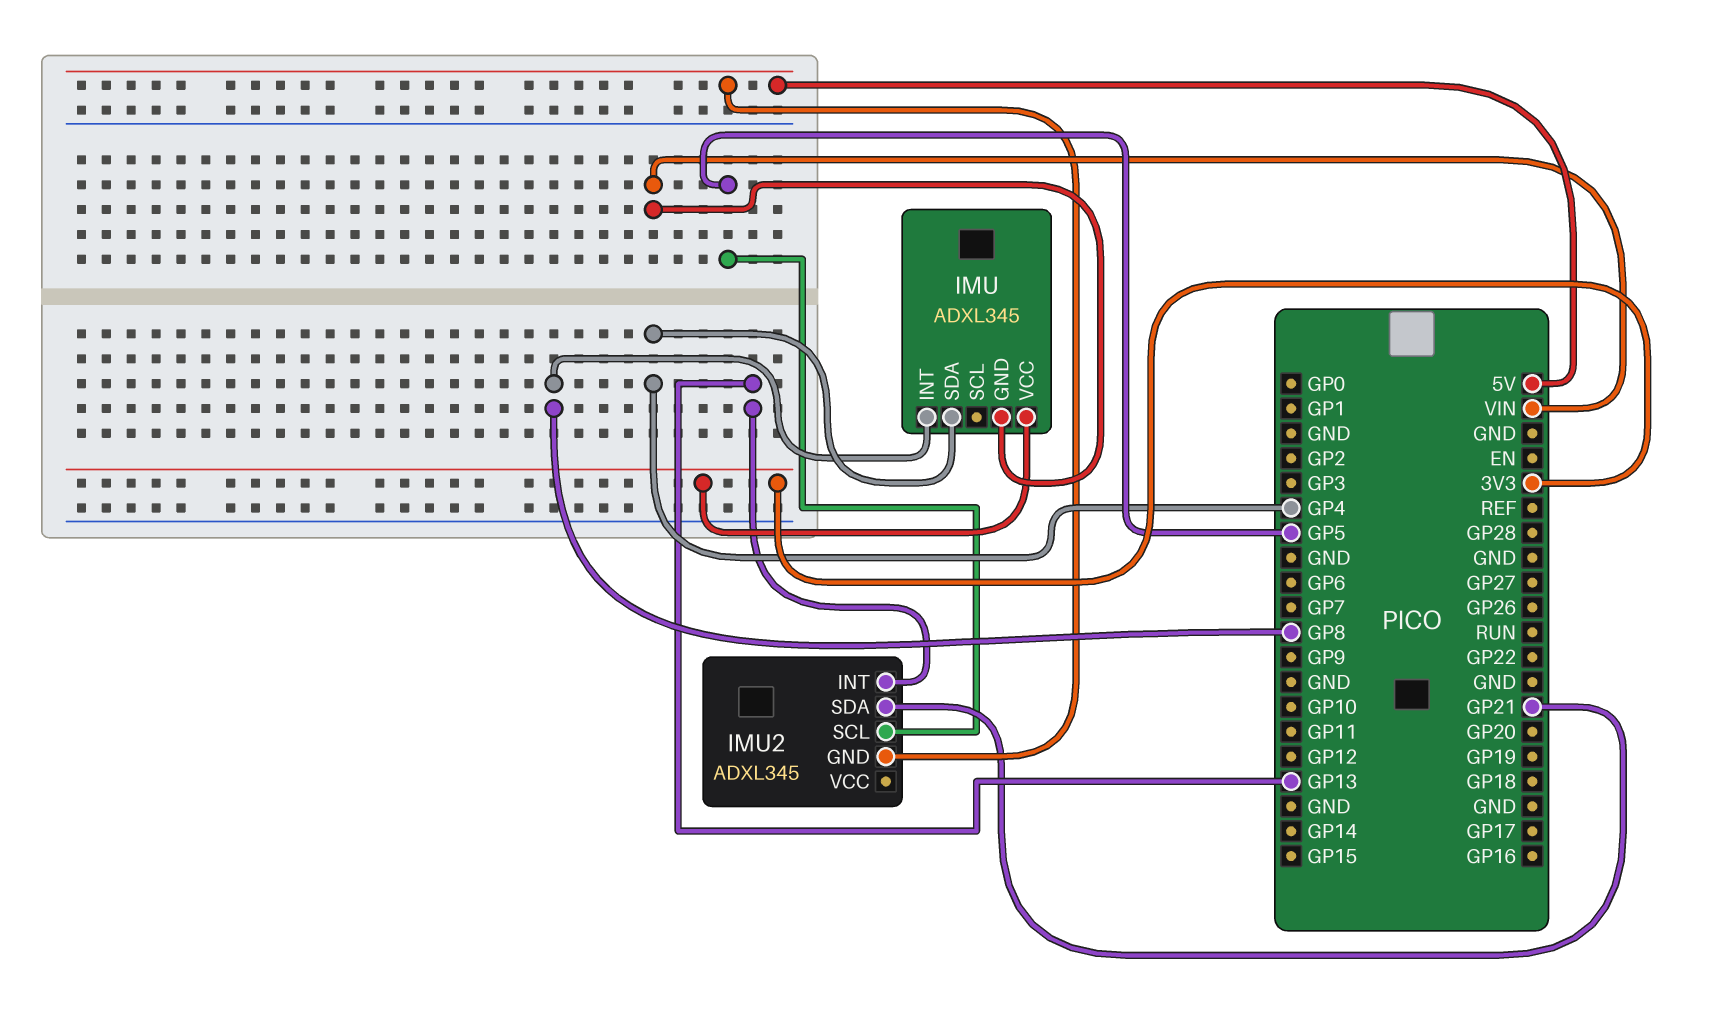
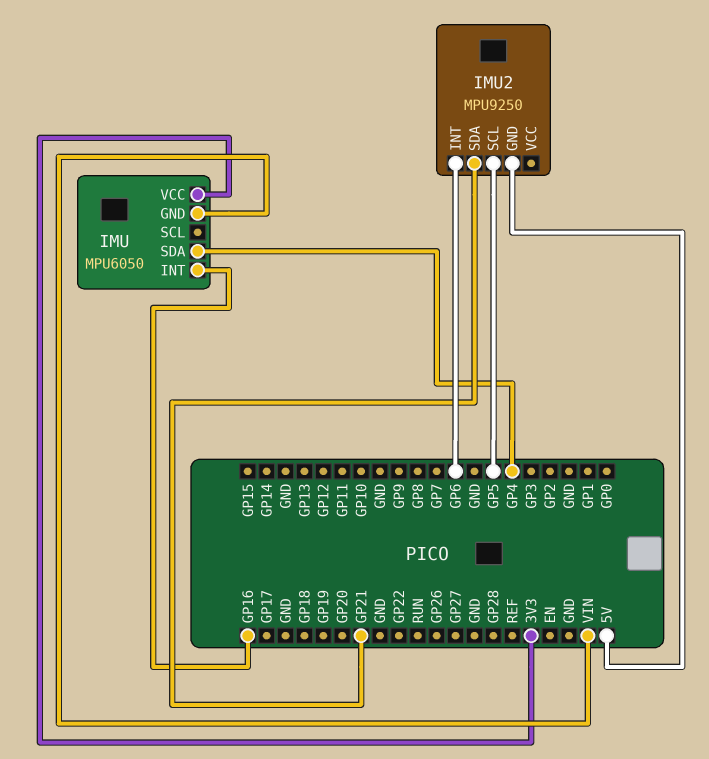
IMU: ADXL345 -> MPU6050
IMU pin INT: GP8 -> GP16
IMU2: ADXL345 -> MPU9250
IMU2 pin INT: GP13 -> GP6

